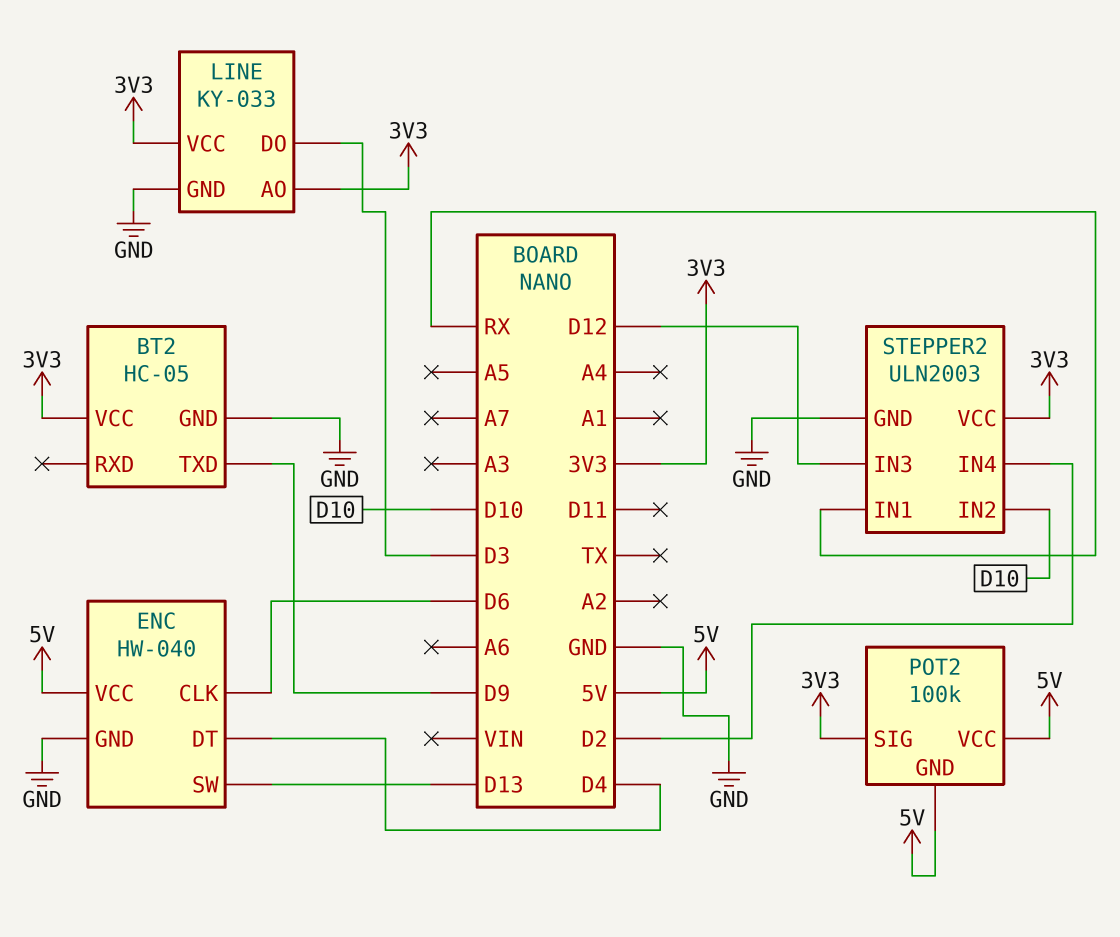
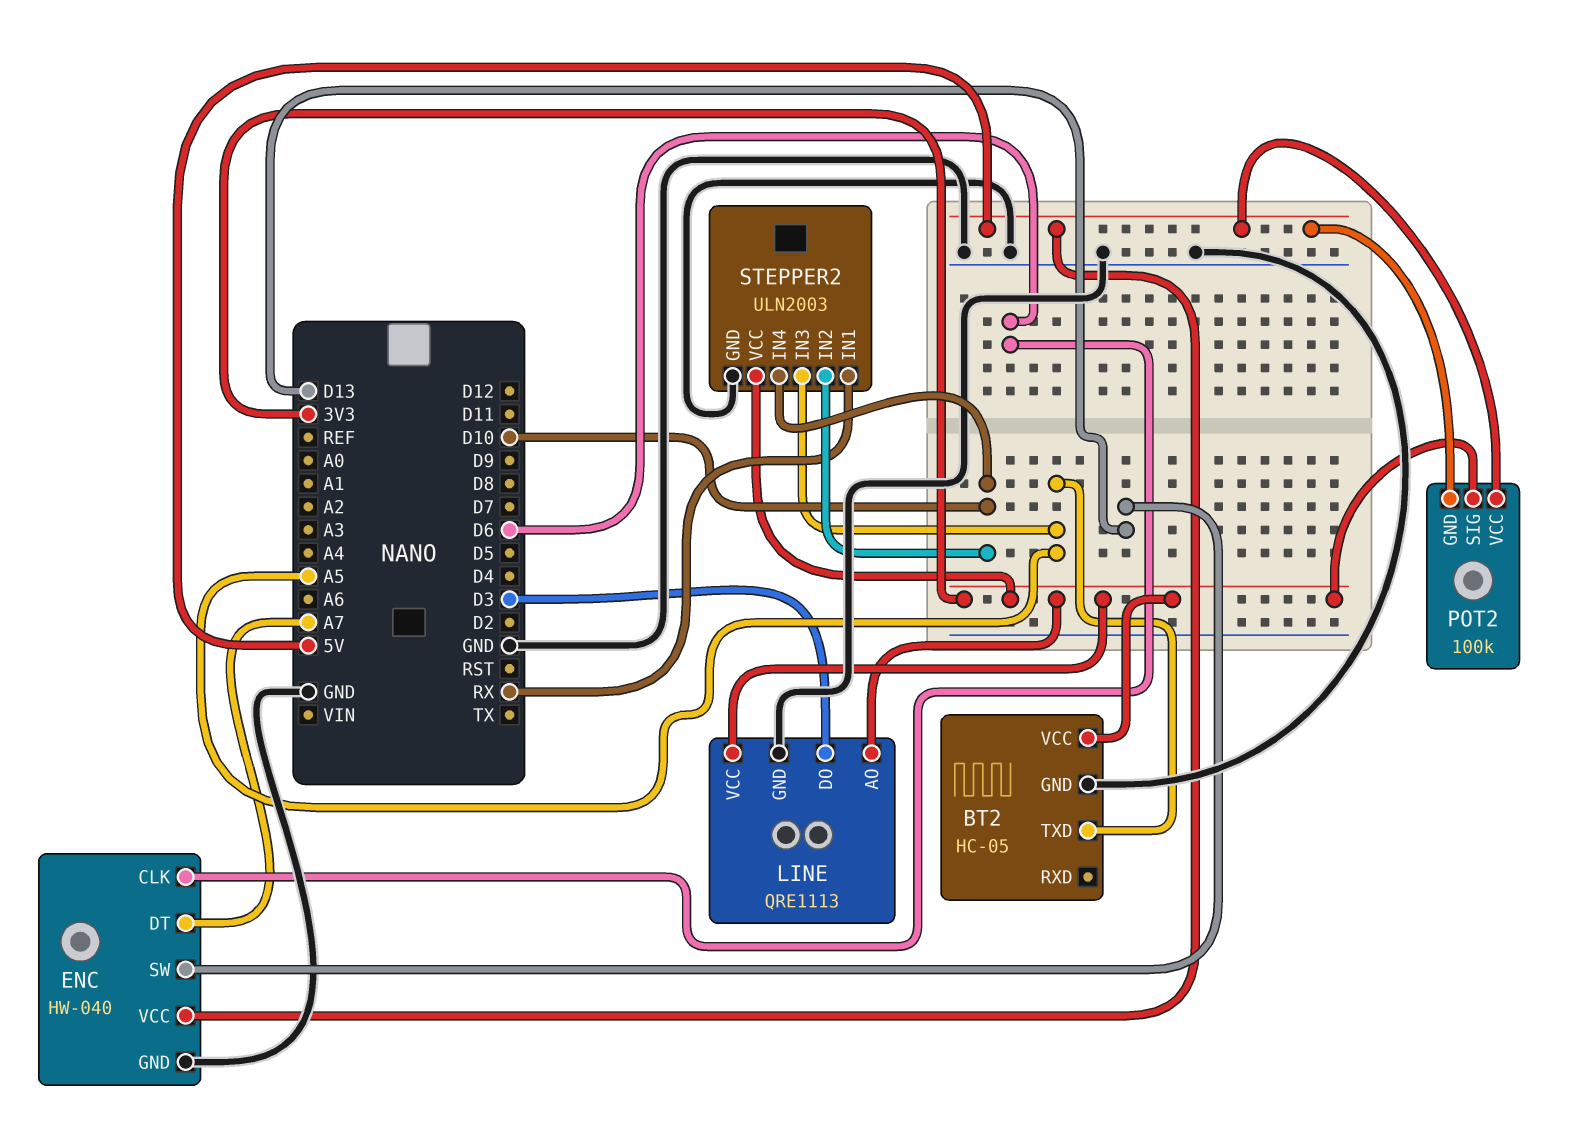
BT2 pin TXD: D9 -> A5
ENC pin DT: D4 -> A7
LINE: KY-033 -> QRE1113
STEPPER2 pin IN3: D12 -> A5
STEPPER2 pin IN4: D2 -> D10

